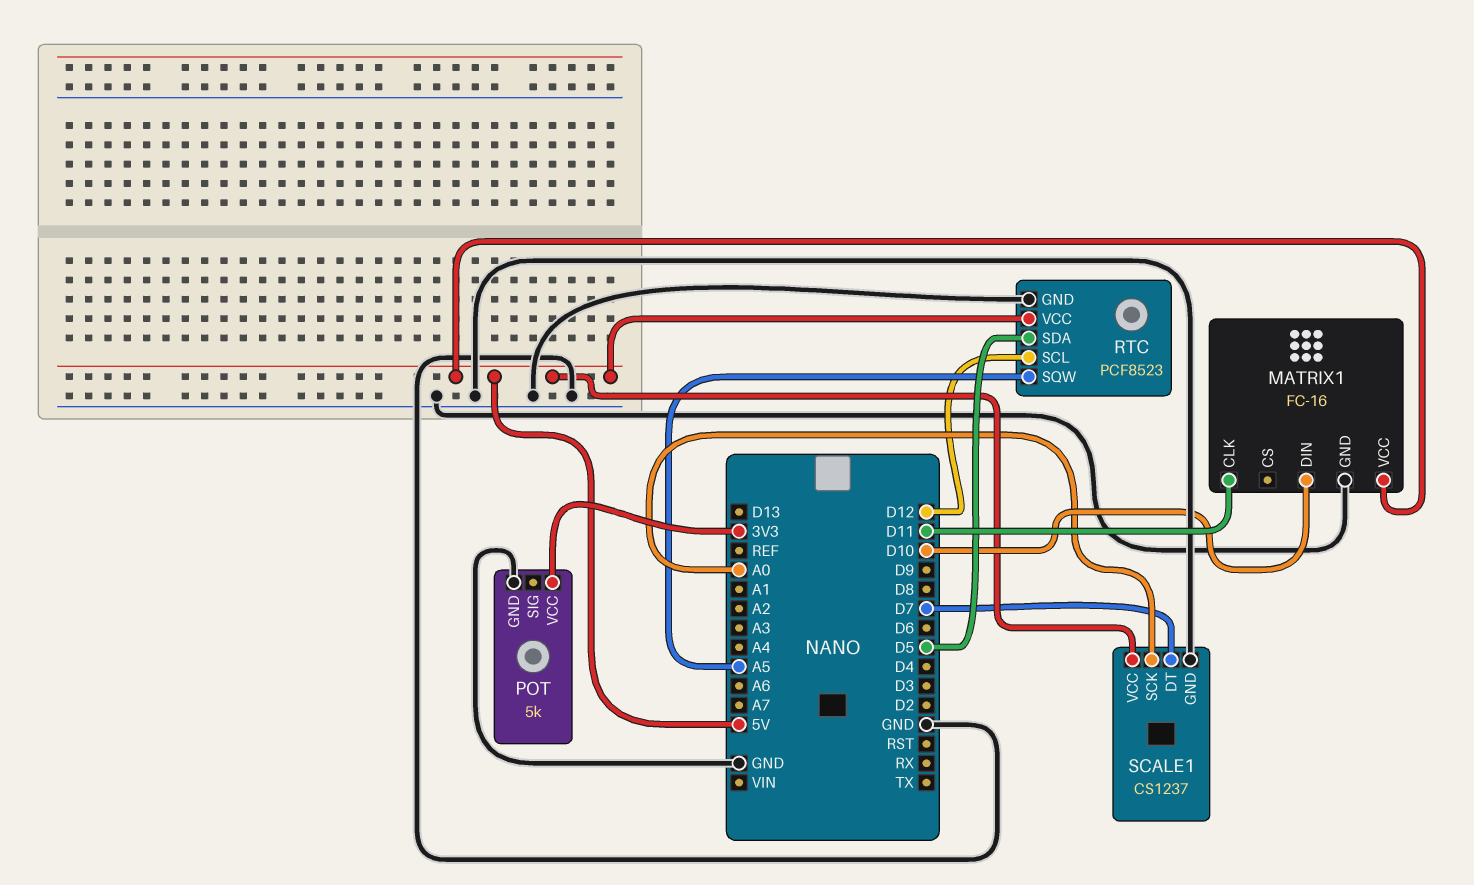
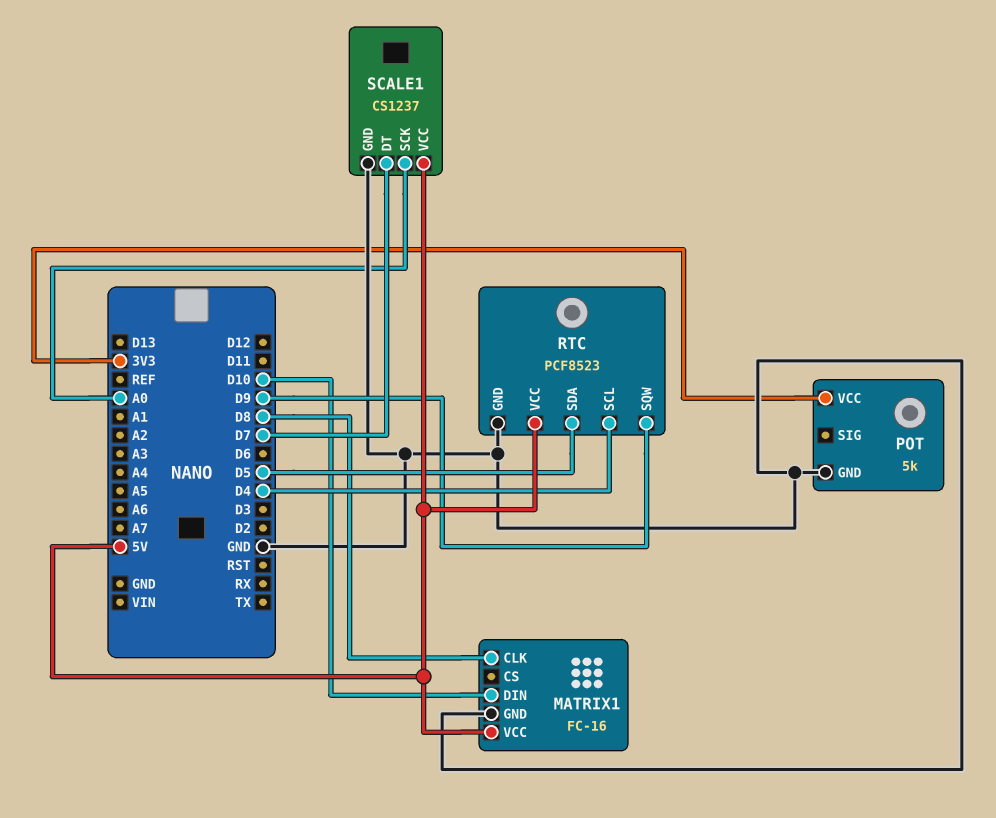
MATRIX1 pin CLK: D11 -> D8
RTC pin SCL: D12 -> D4
RTC pin SQW: A5 -> D9

